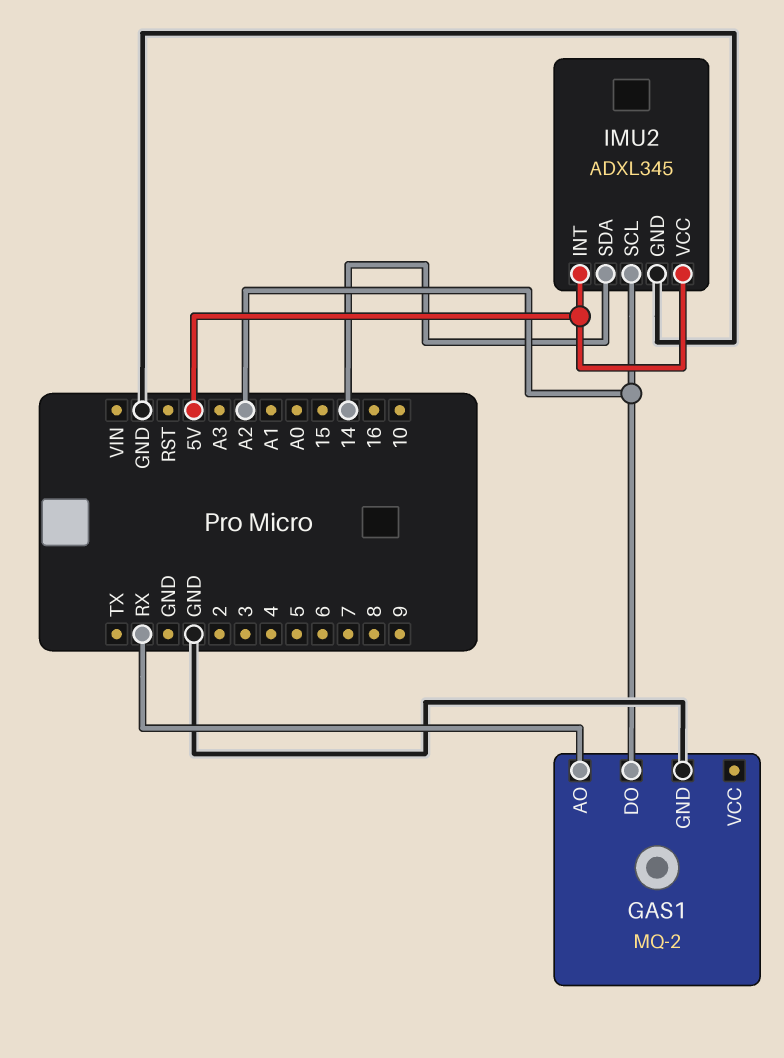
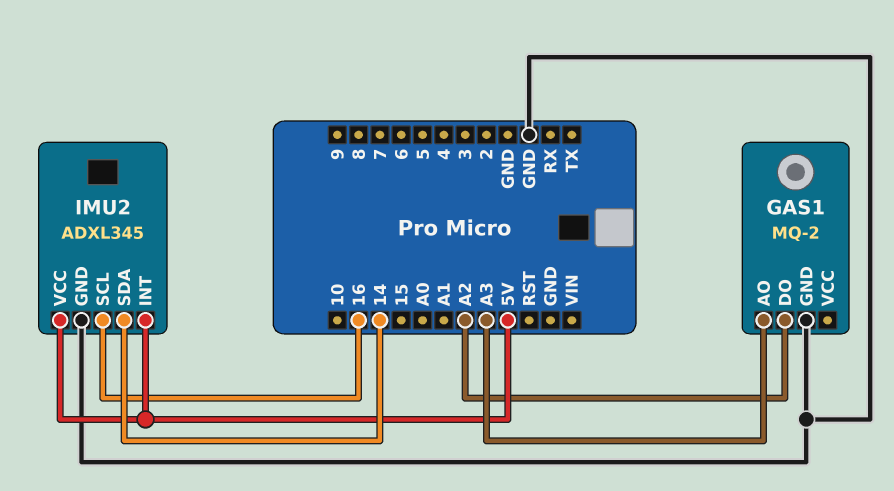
GAS1 pin AO: RX -> A3
IMU2 pin SCL: A2 -> 16

